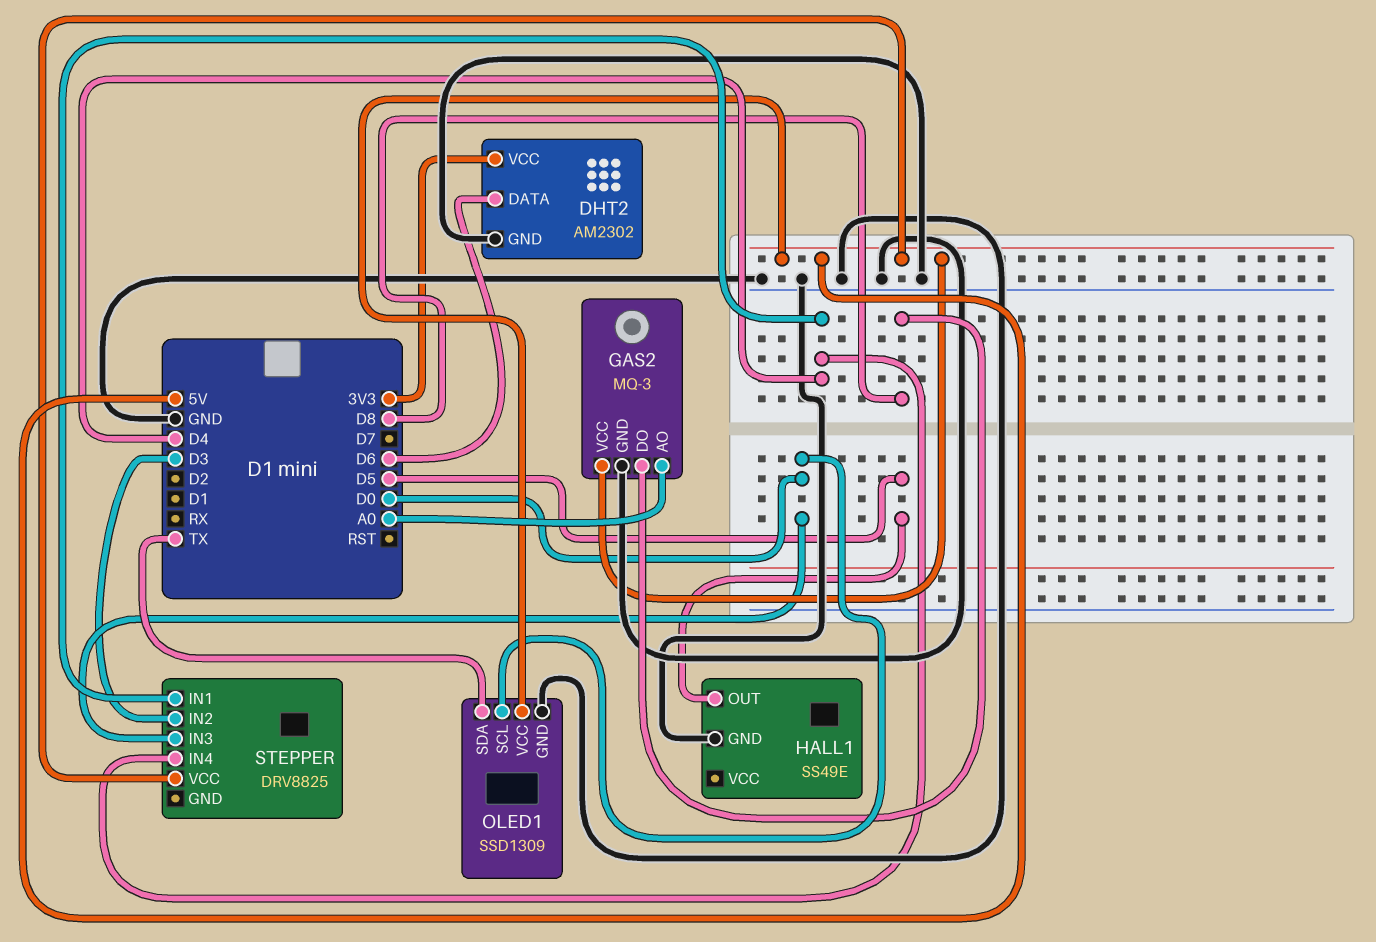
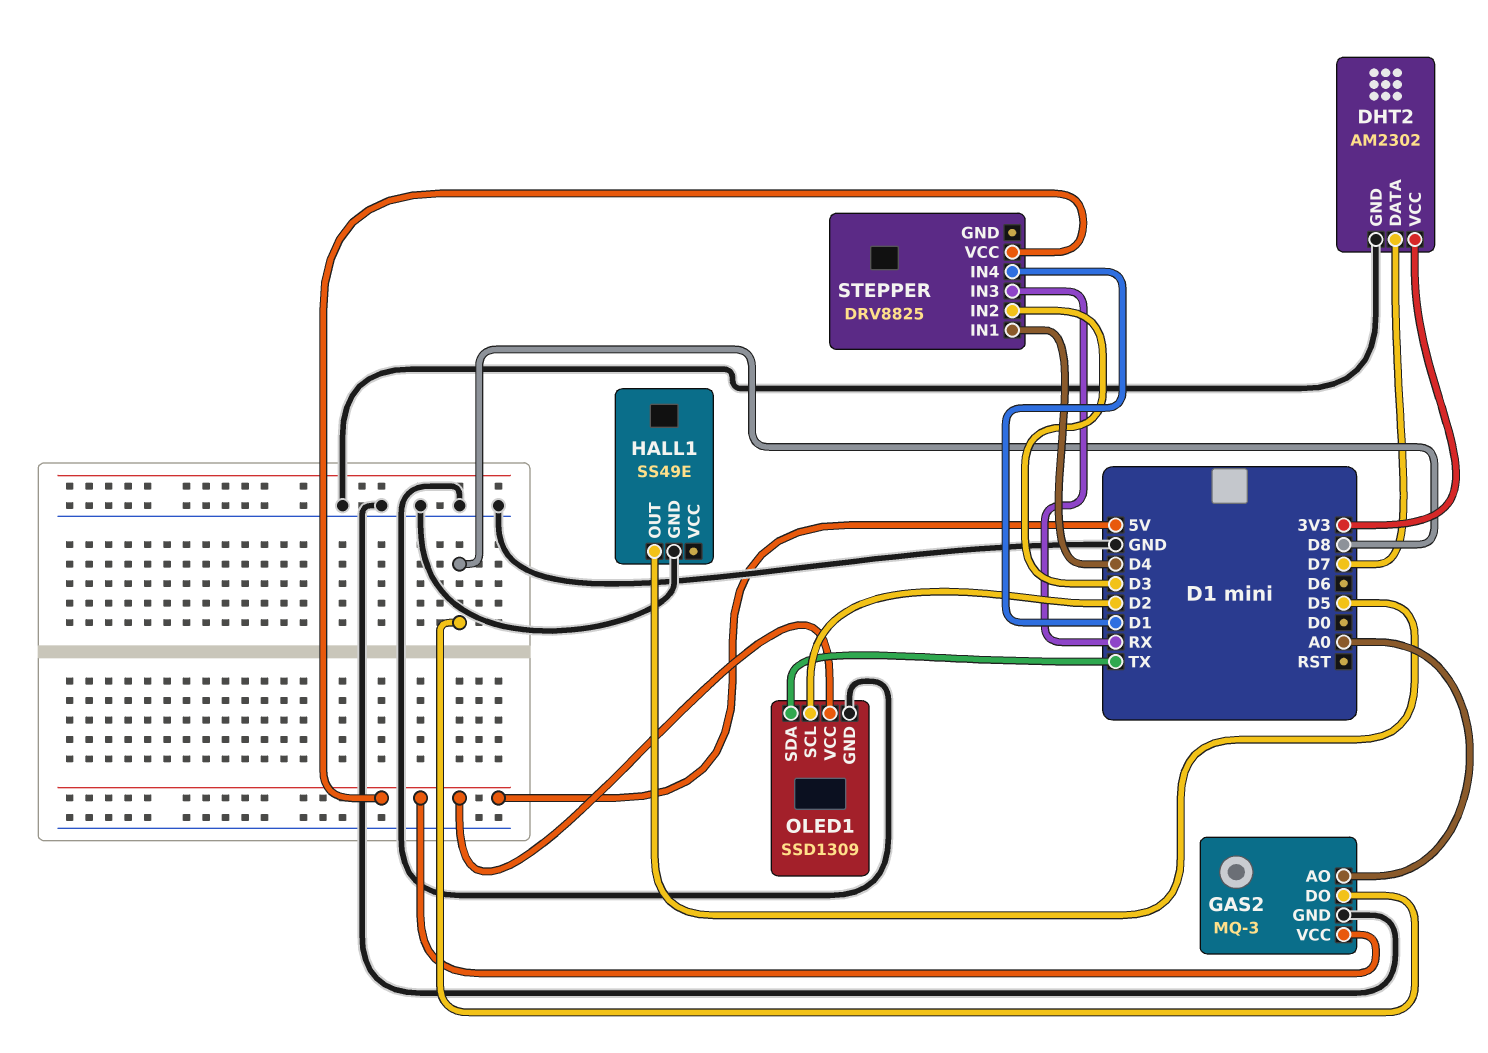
DHT2 pin DATA: D6 -> D7
OLED1 pin SCL: D0 -> D2
STEPPER pin IN3: D0 -> RX
STEPPER pin IN4: D4 -> D1

